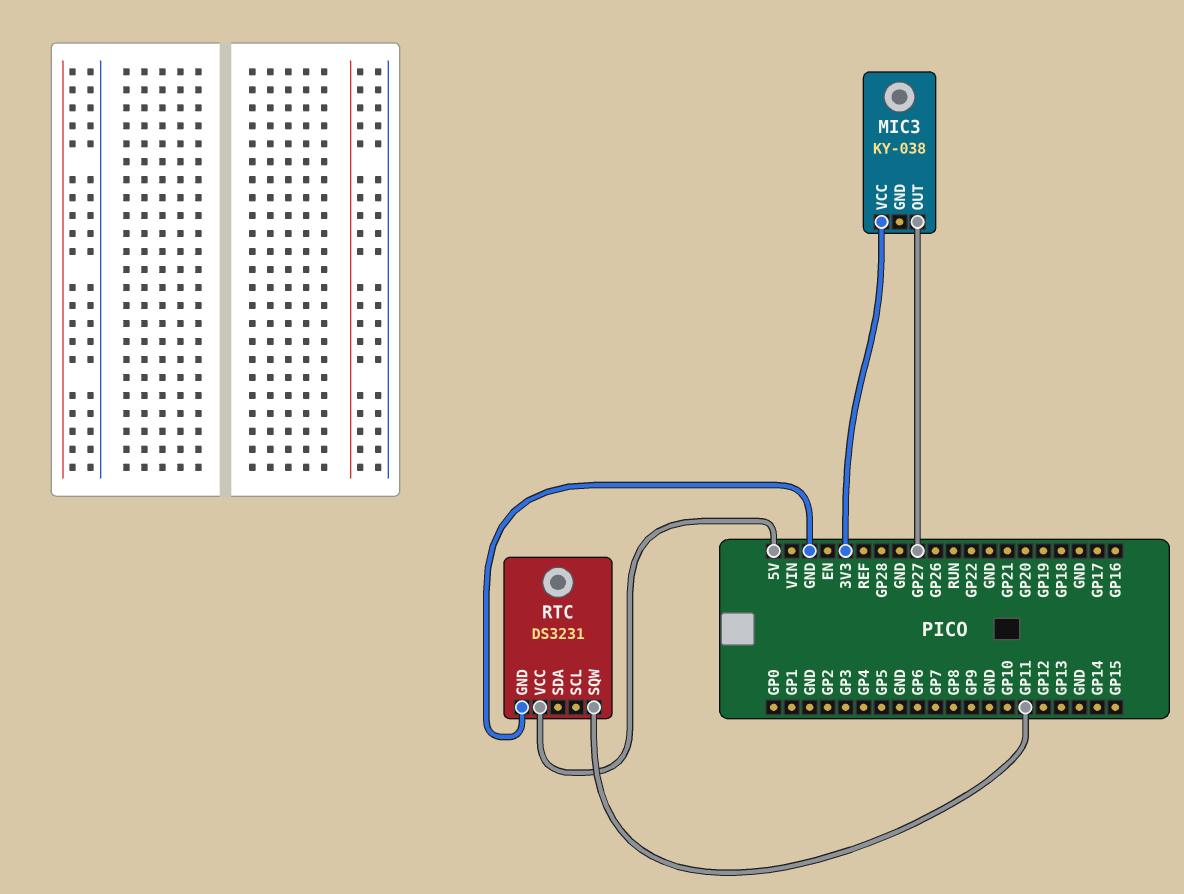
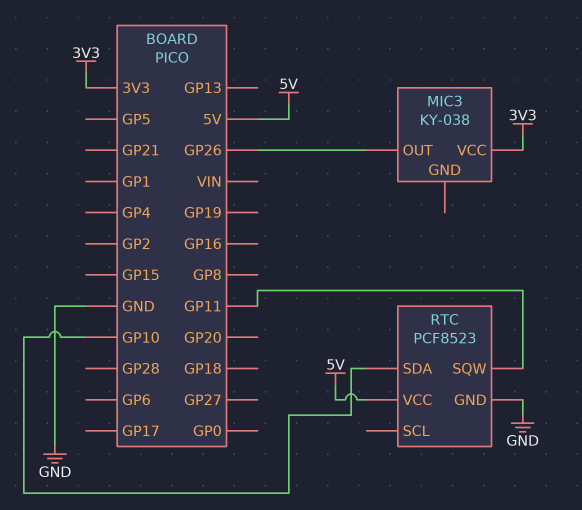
MIC3 pin OUT: GP27 -> GP26
RTC: DS3231 -> PCF8523
RTC pin SDA: none -> GP10

